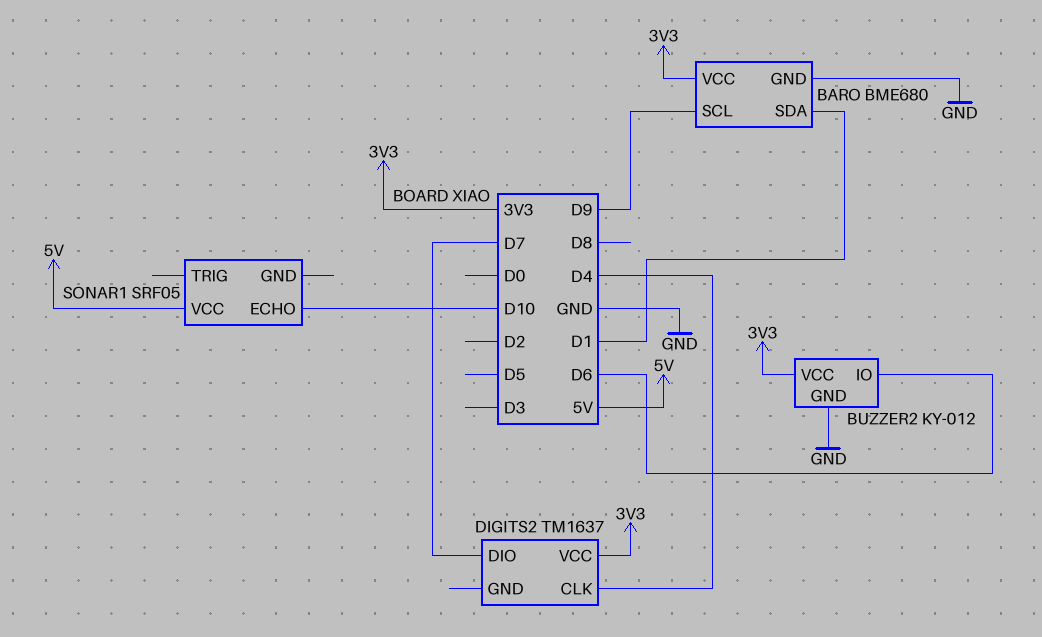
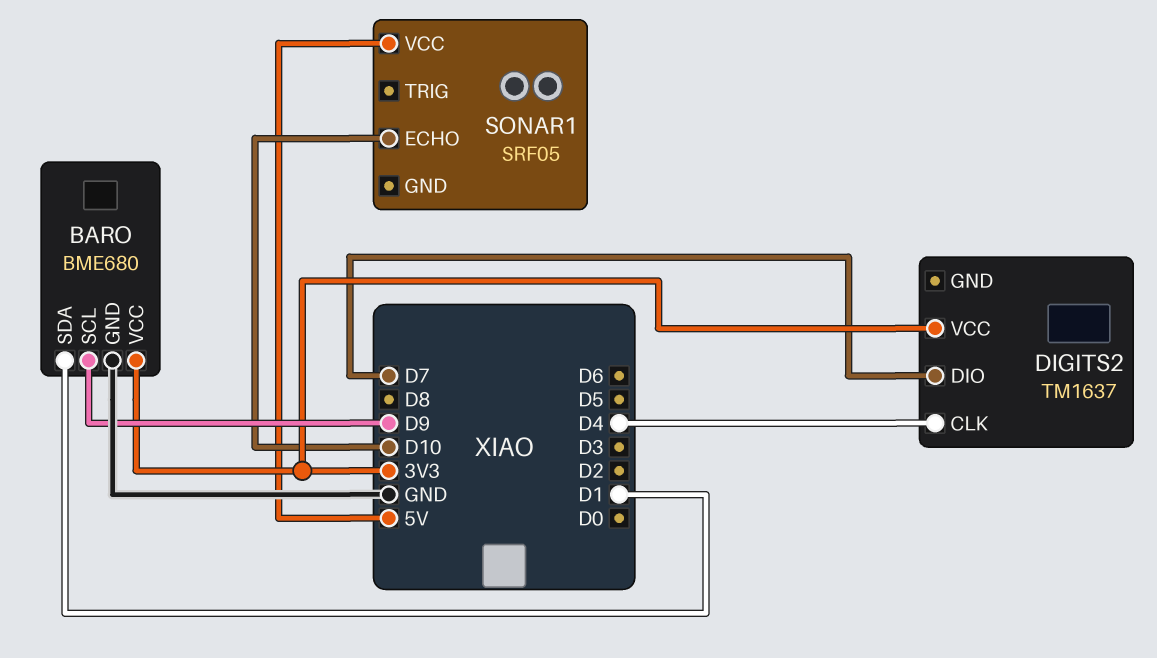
BUZZER2: KY-012 -> none
BUZZER2 pin GND: GND -> none
BUZZER2 pin IO: D6 -> none
BUZZER2 pin VCC: 3V3 -> none

